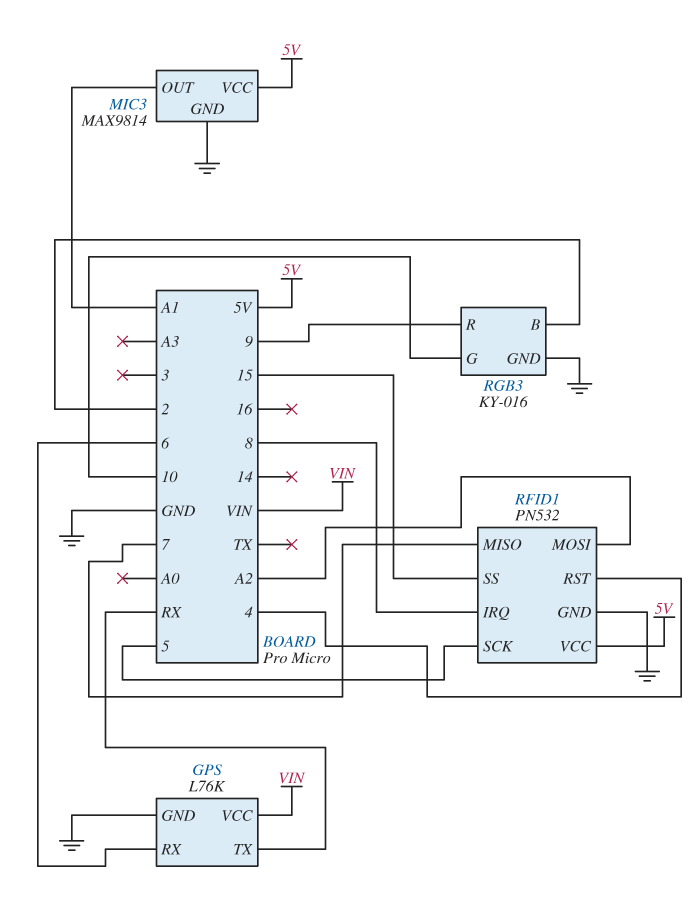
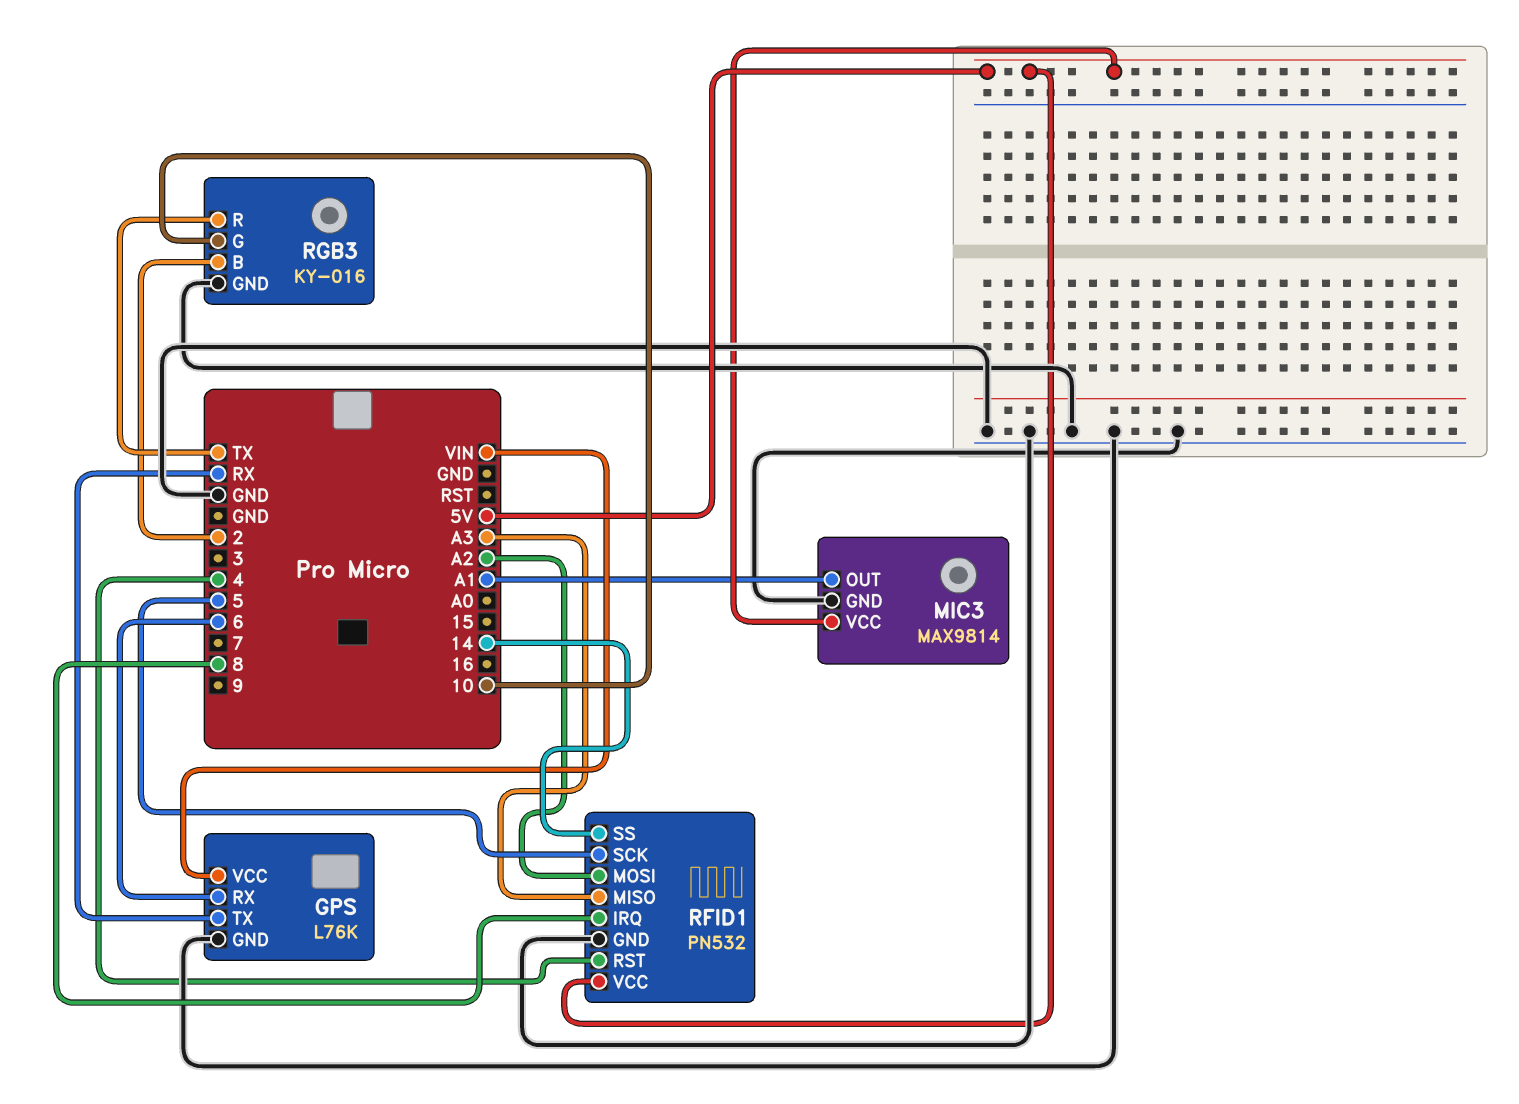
RFID1 pin MISO: 7 -> A3
RFID1 pin SS: 15 -> 14
RGB3 pin R: 9 -> TX

